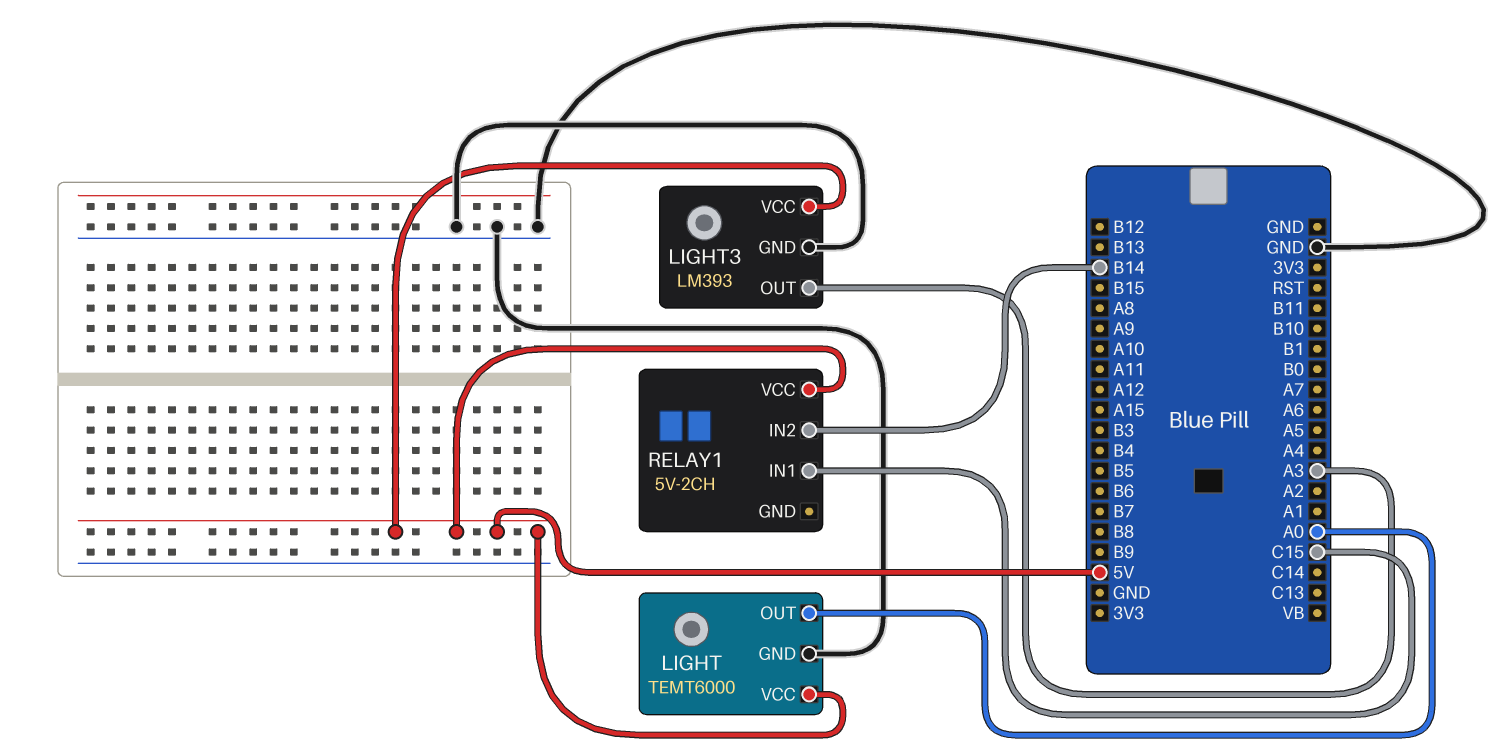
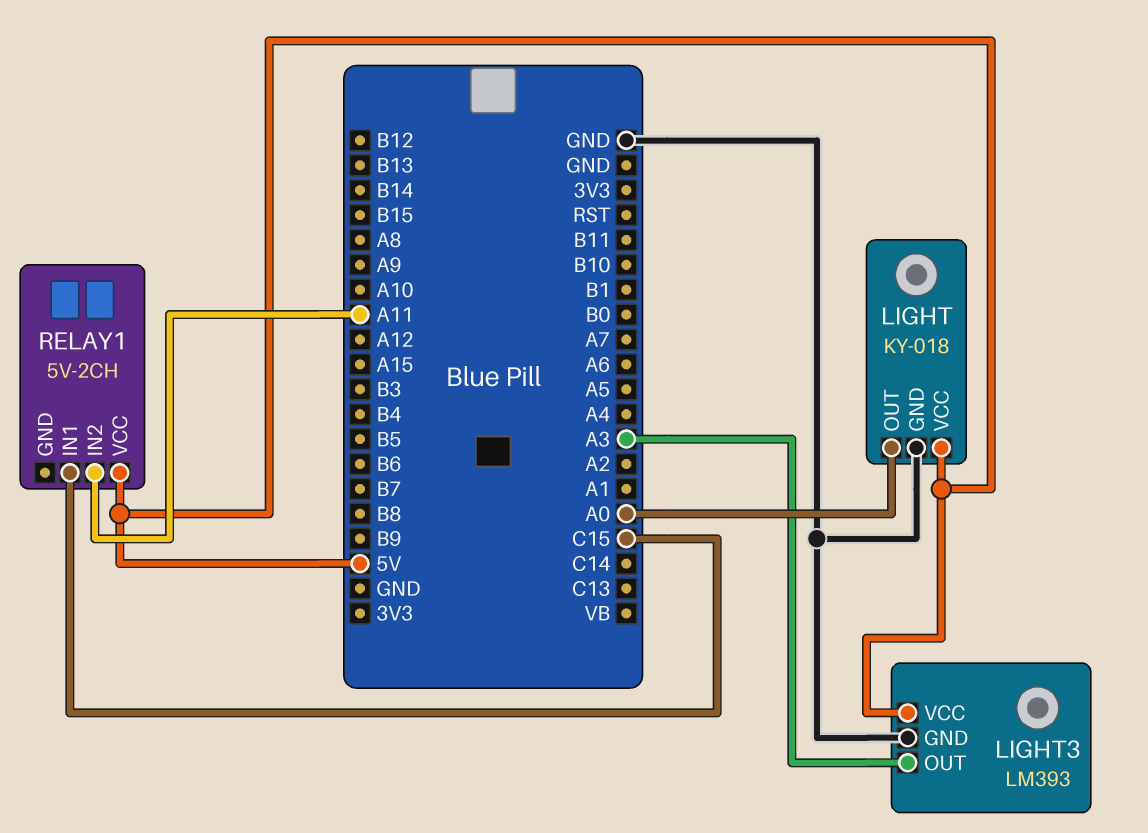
LIGHT: TEMT6000 -> KY-018
RELAY1 pin IN2: B14 -> A11

